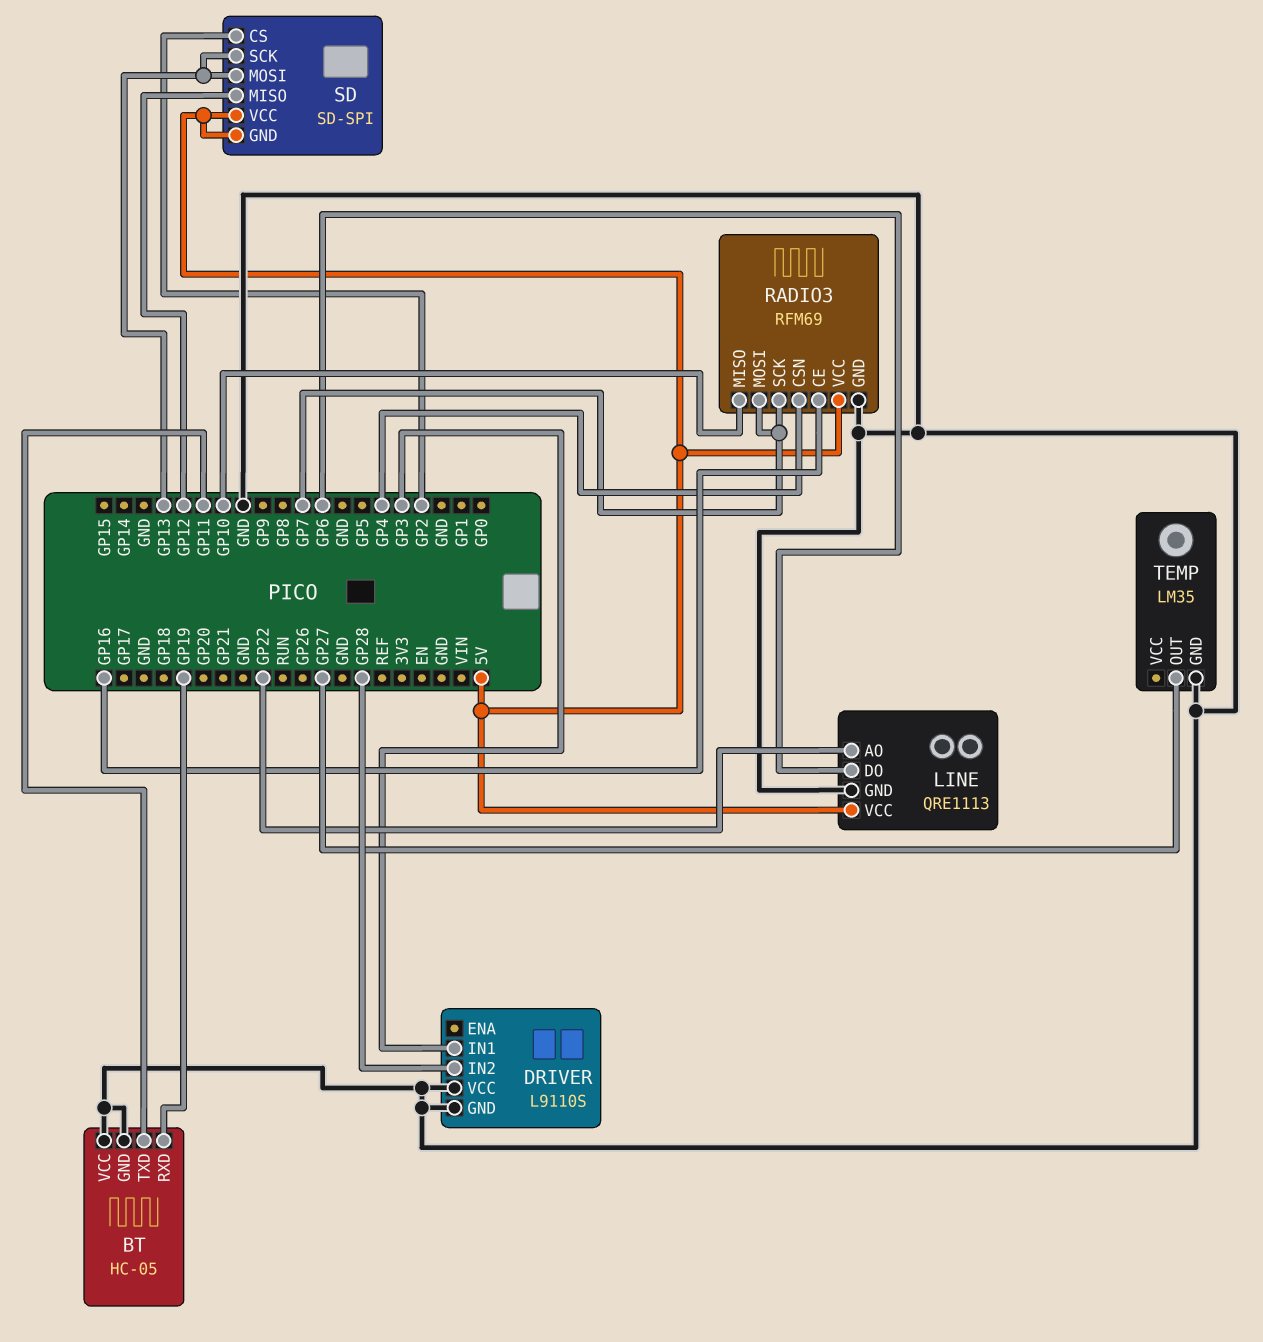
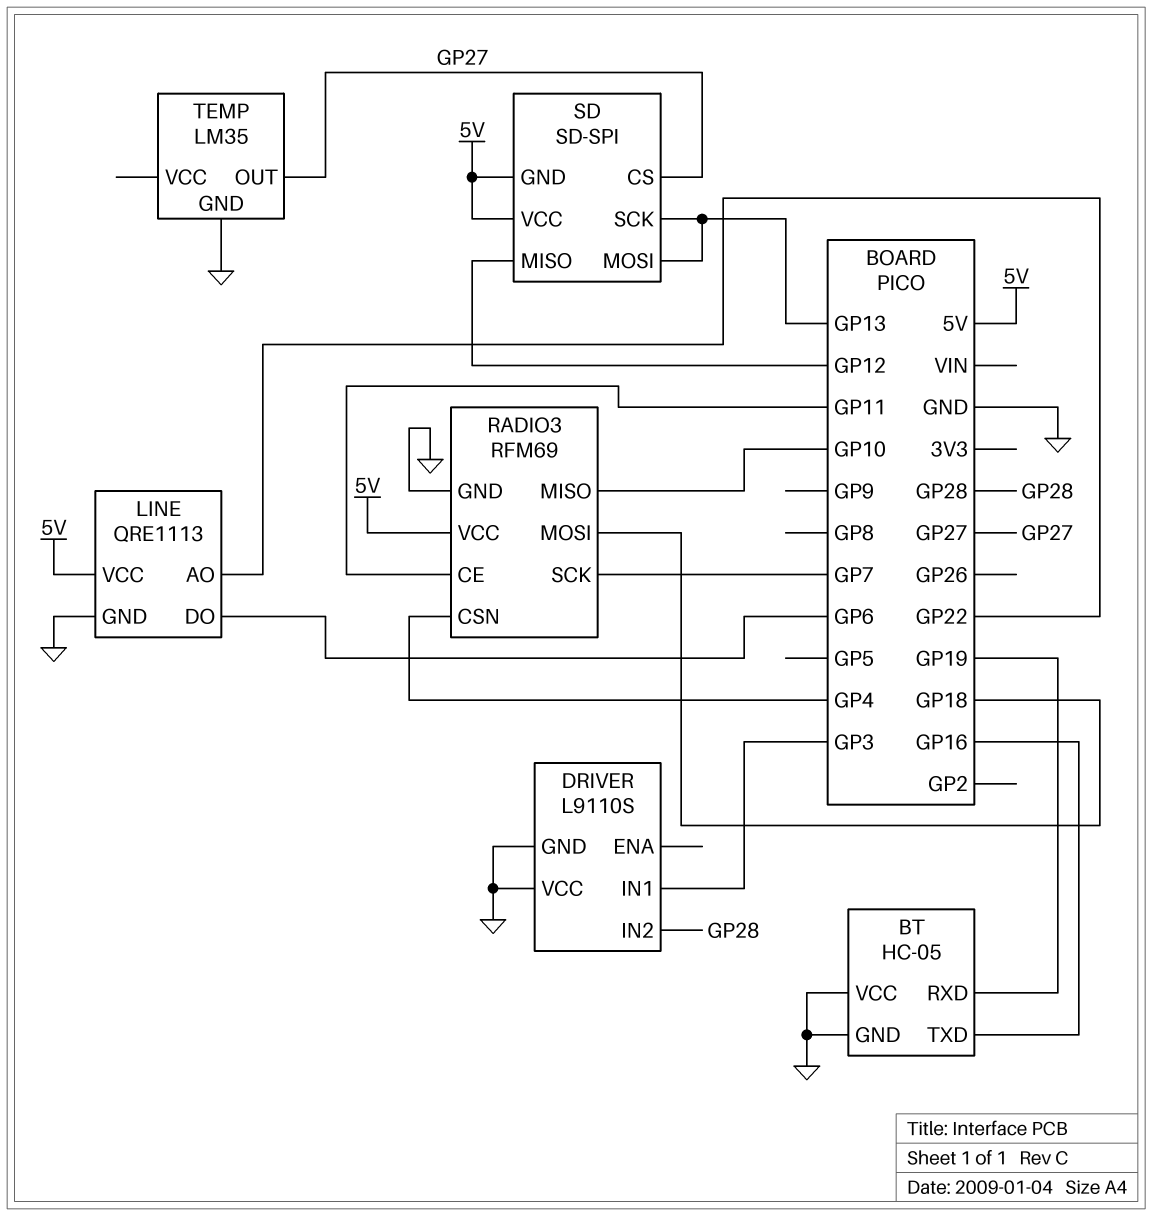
BT pin TXD: GP11 -> GP16
RADIO3 pin CE: GP16 -> GP11
RADIO3 pin MOSI: GP7 -> GP18
SD pin CS: GP2 -> GP27

